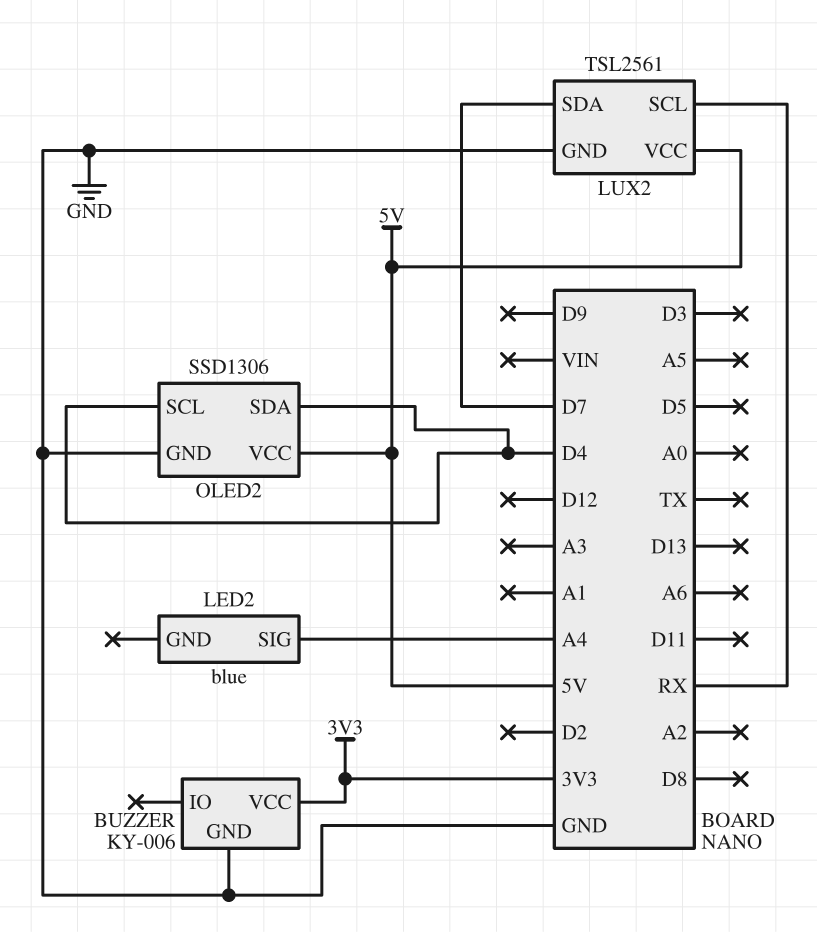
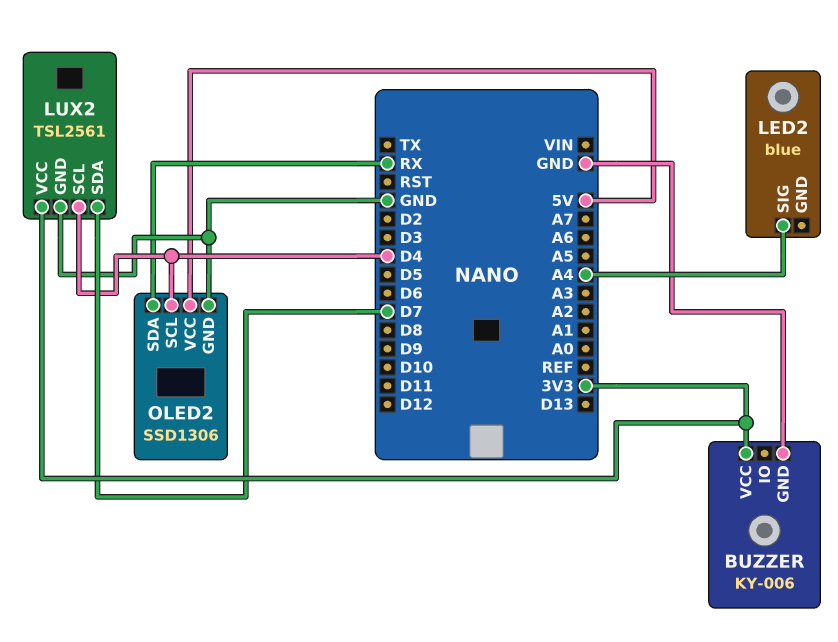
LUX2 pin SCL: RX -> D4
LUX2 pin VCC: 5V -> 3V3
OLED2 pin SDA: D4 -> RX

